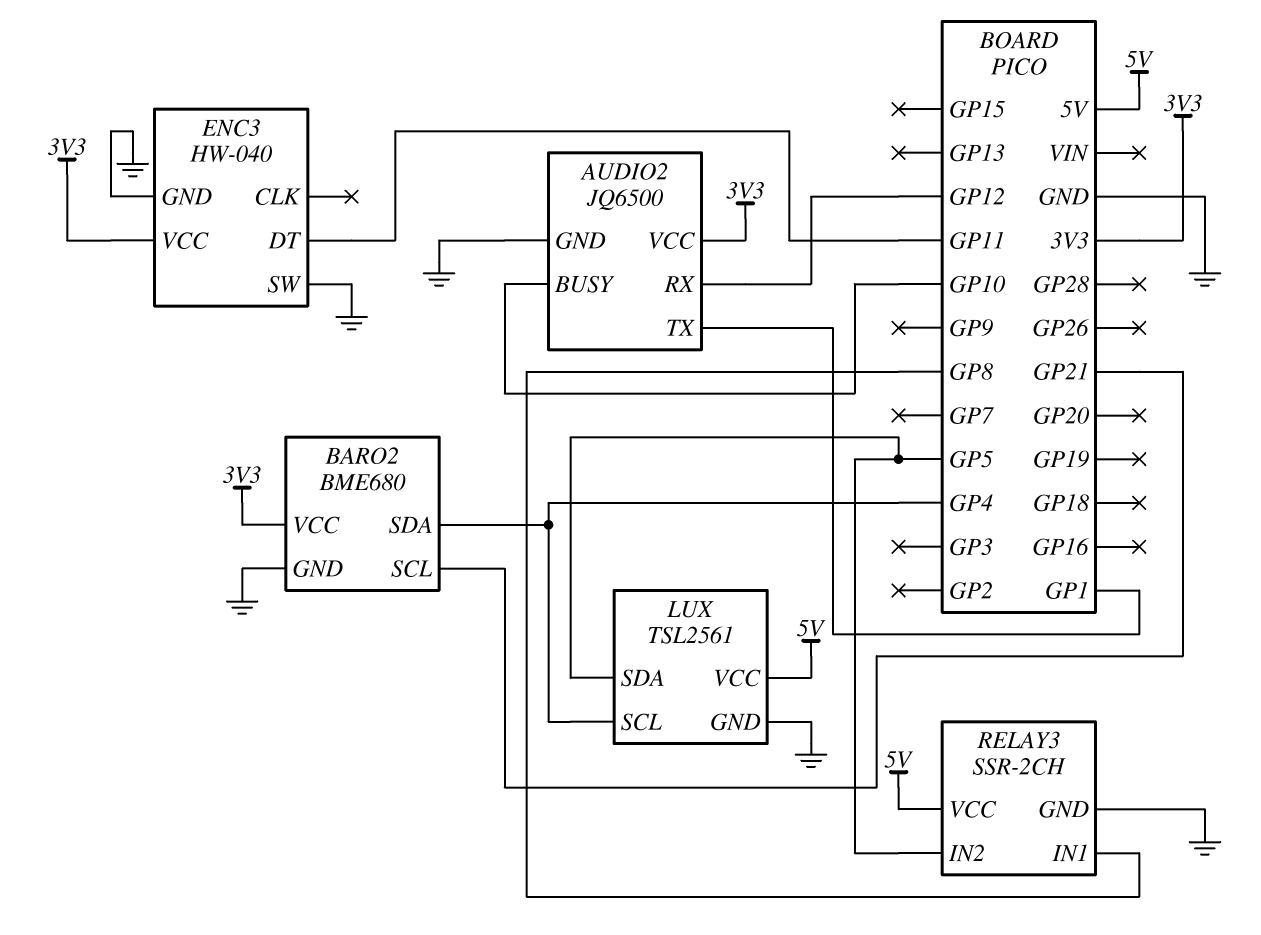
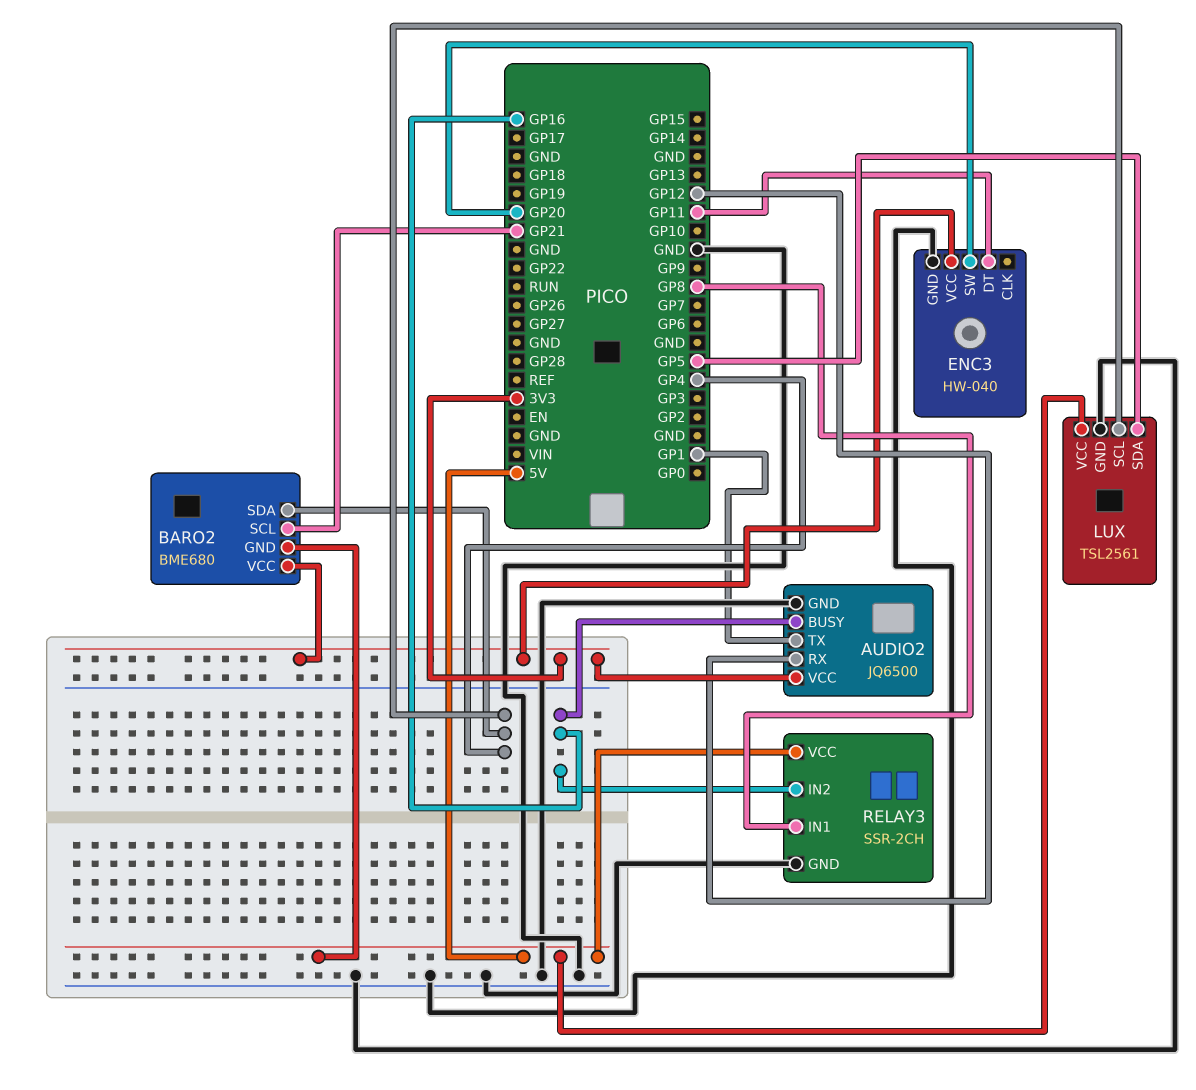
AUDIO2 pin BUSY: GP10 -> GP16
BARO2 pin GND: GND -> 5V
ENC3 pin SW: GND -> GP20
RELAY3 pin IN2: GP5 -> GP16

